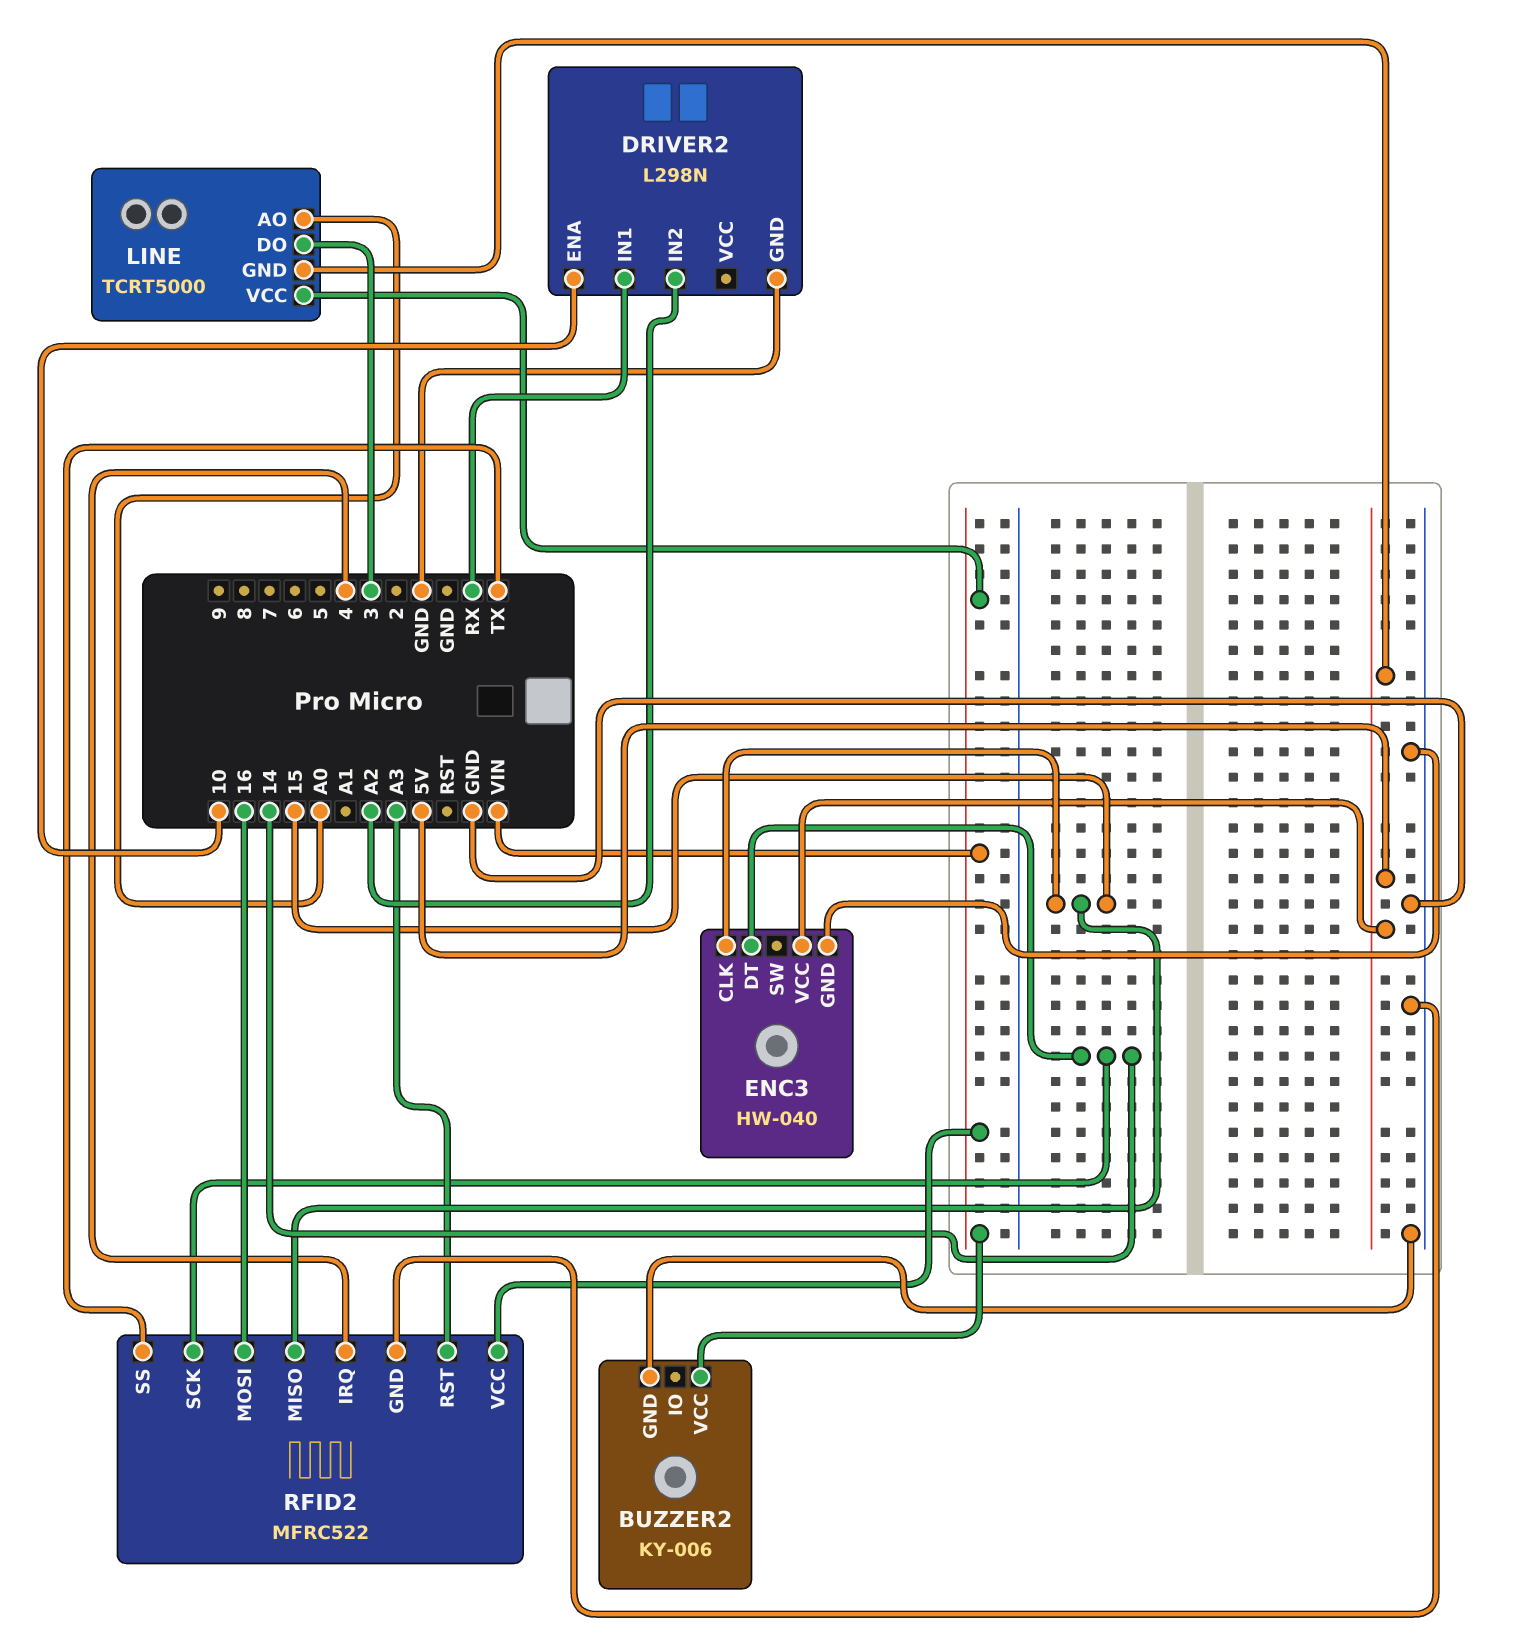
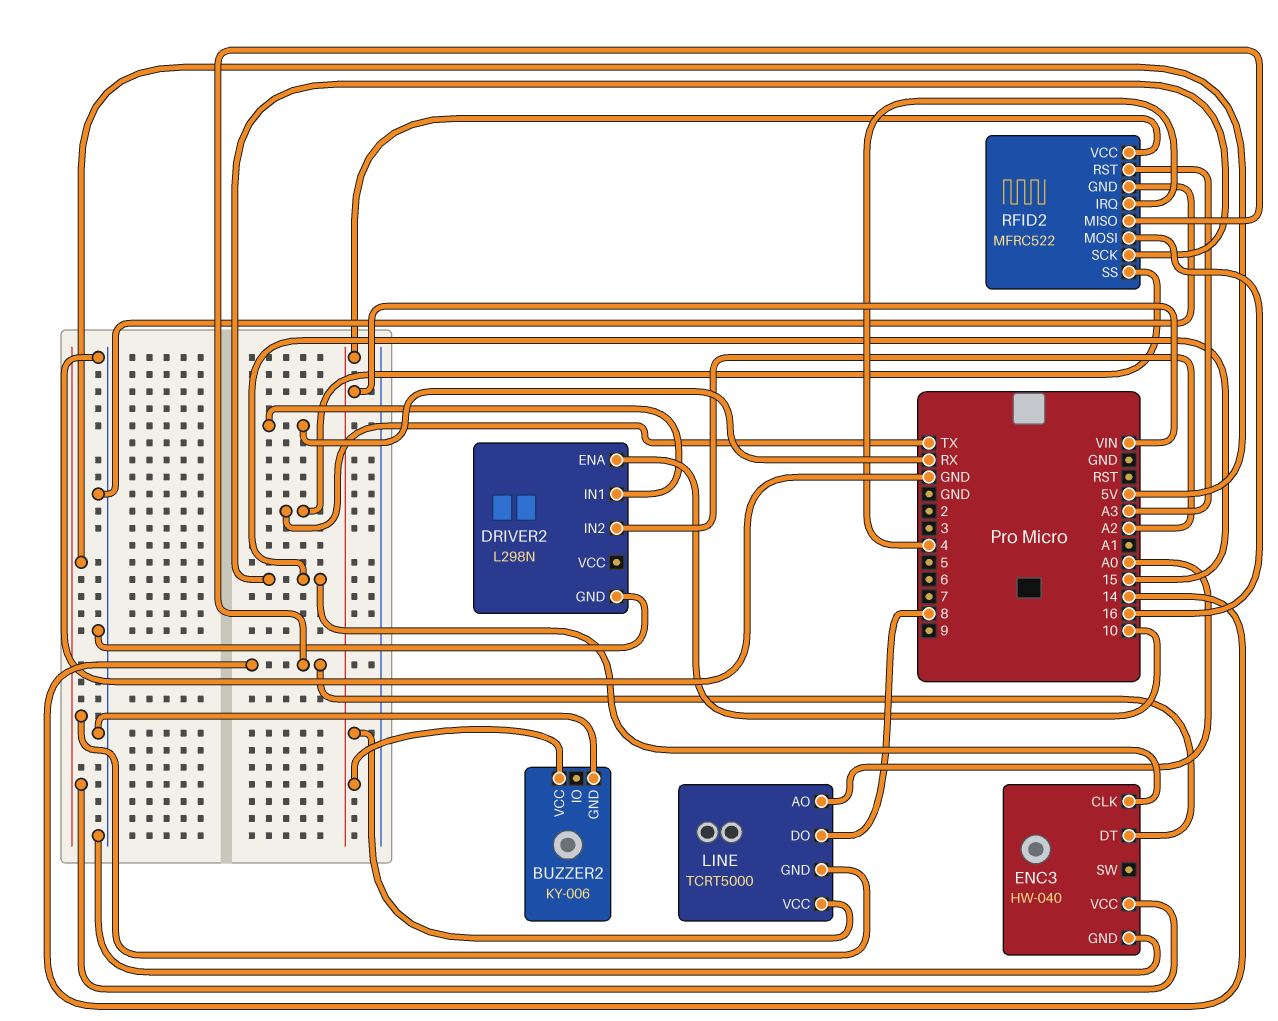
LINE pin DO: 3 -> 8
RFID2 pin MISO: 15 -> 14
RFID2 pin SCK: 14 -> 15

